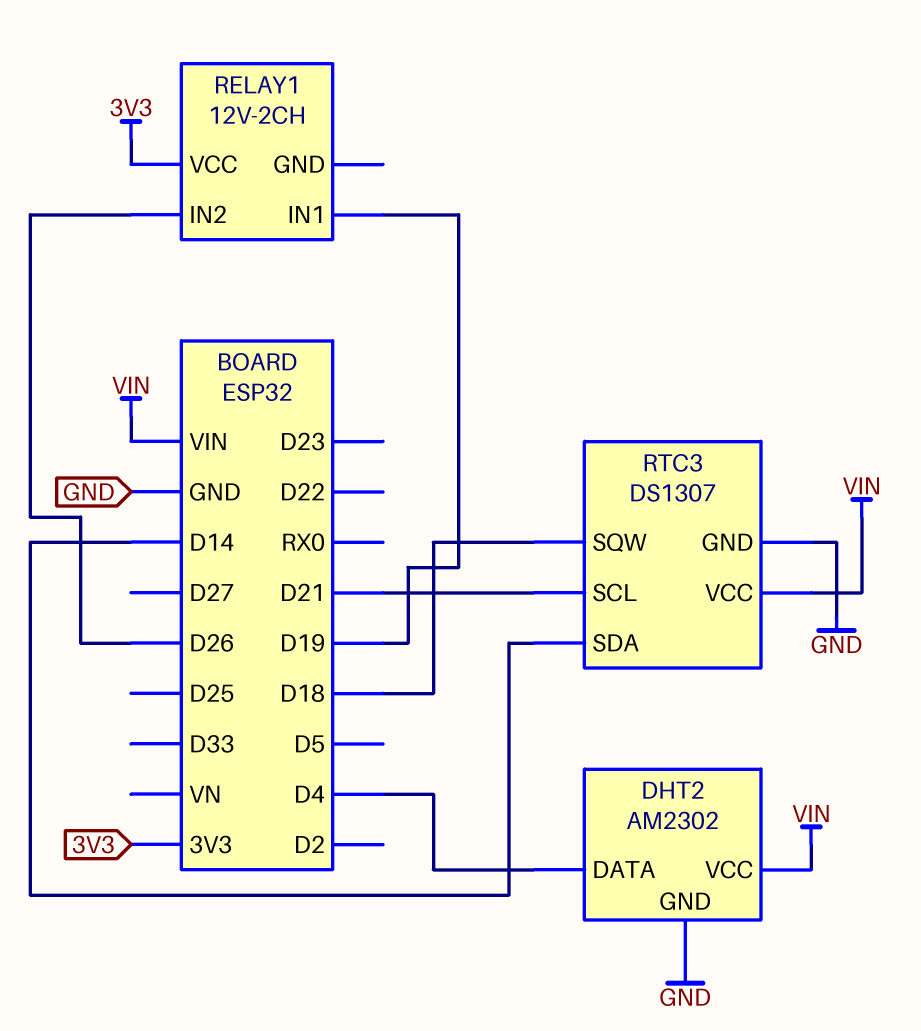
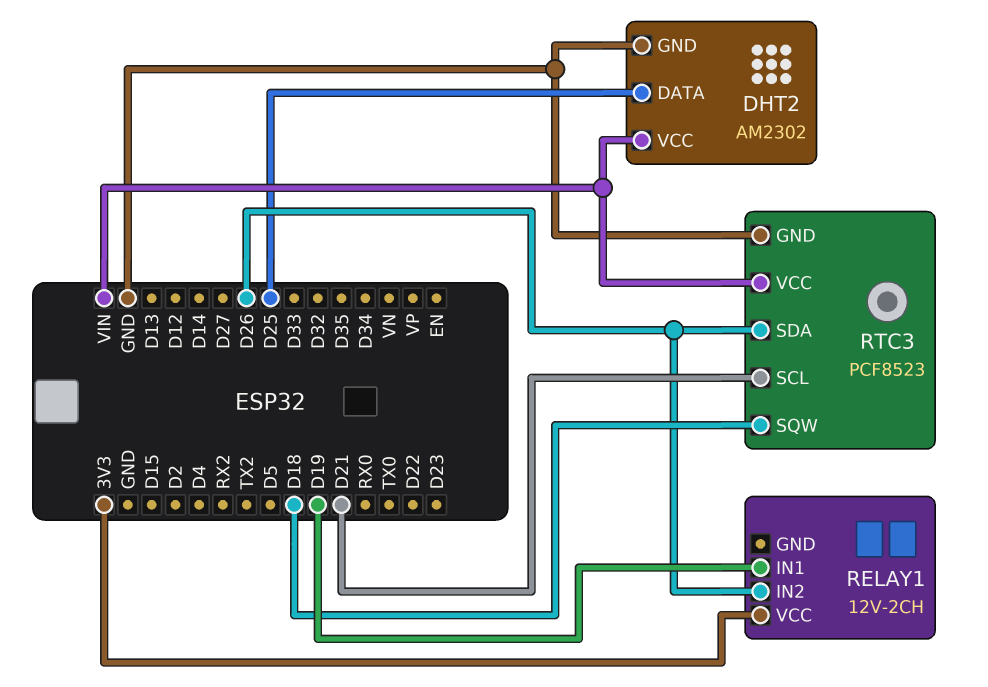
DHT2 pin DATA: D4 -> D25
RTC3: DS1307 -> PCF8523
RTC3 pin SDA: D14 -> D26

